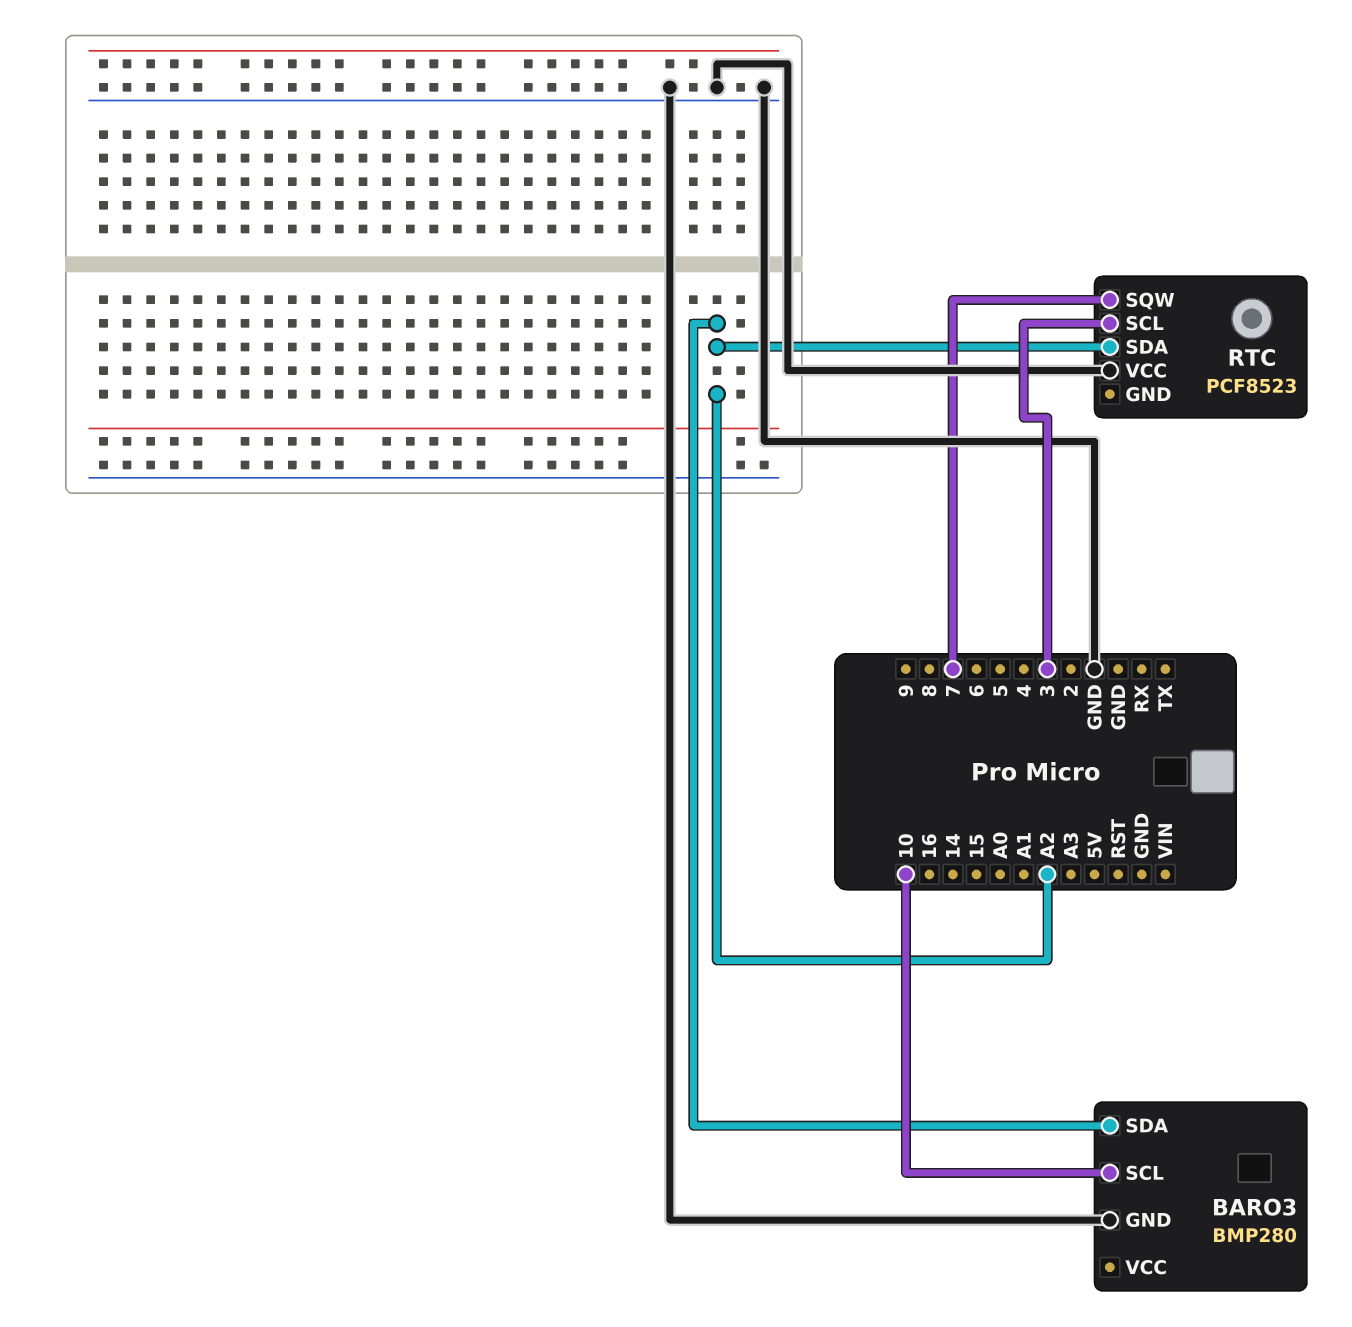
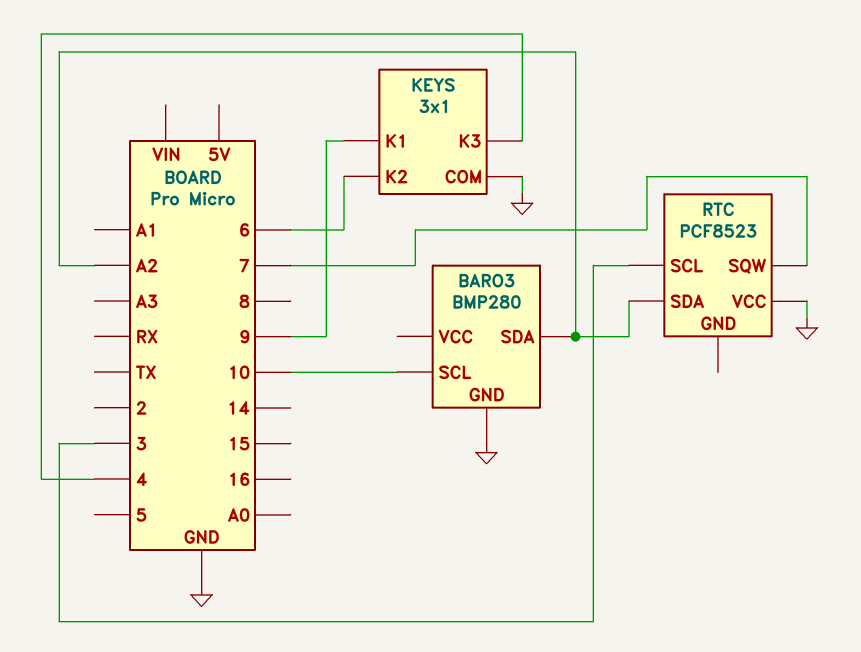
KEYS: none -> 3x1
KEYS pin COM: none -> GND
KEYS pin K1: none -> 9
KEYS pin K2: none -> 6
KEYS pin K3: none -> 4

